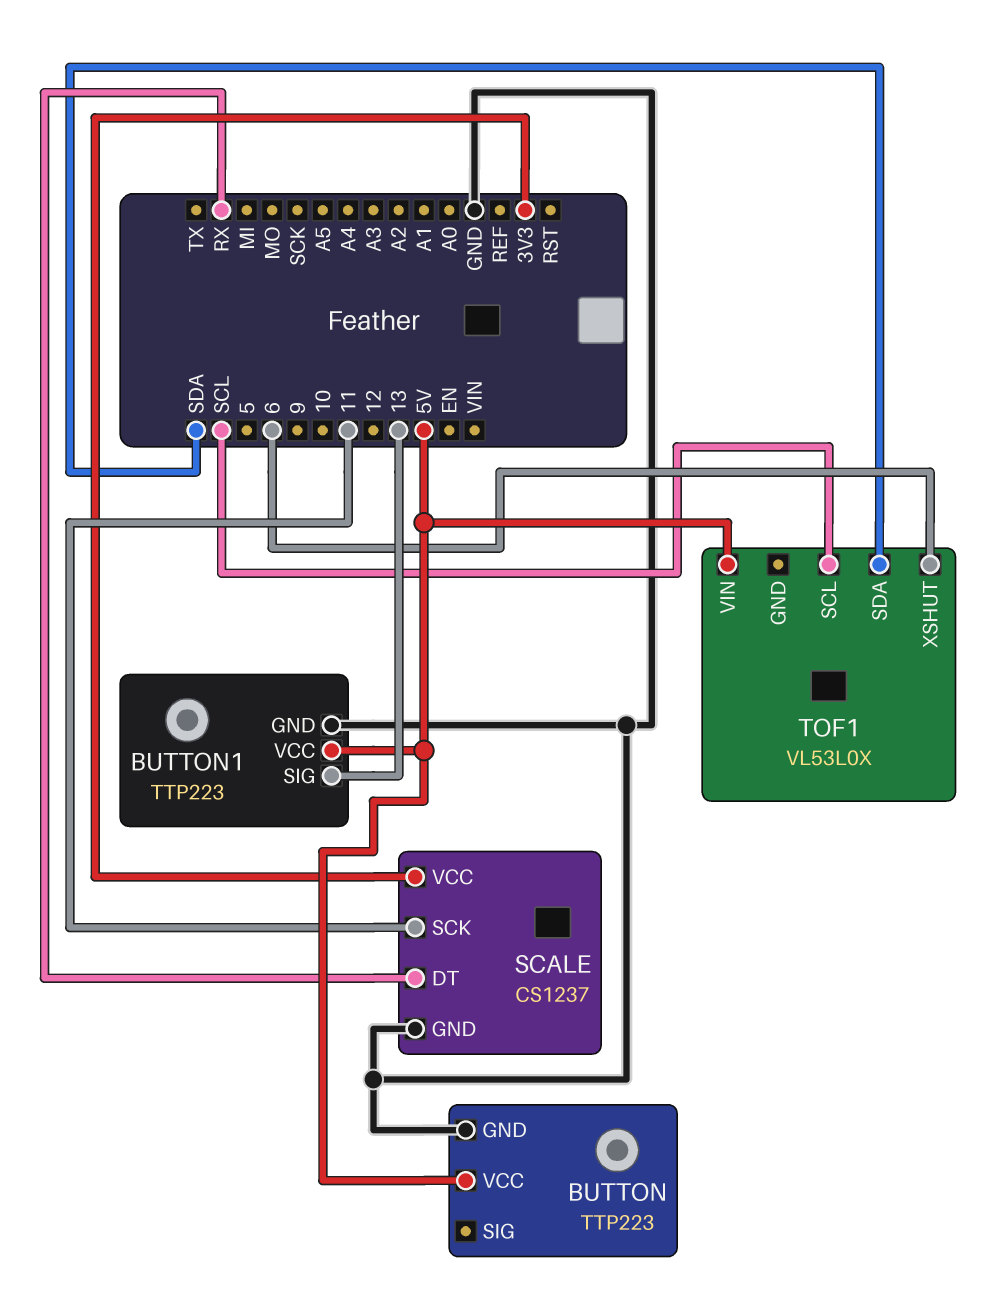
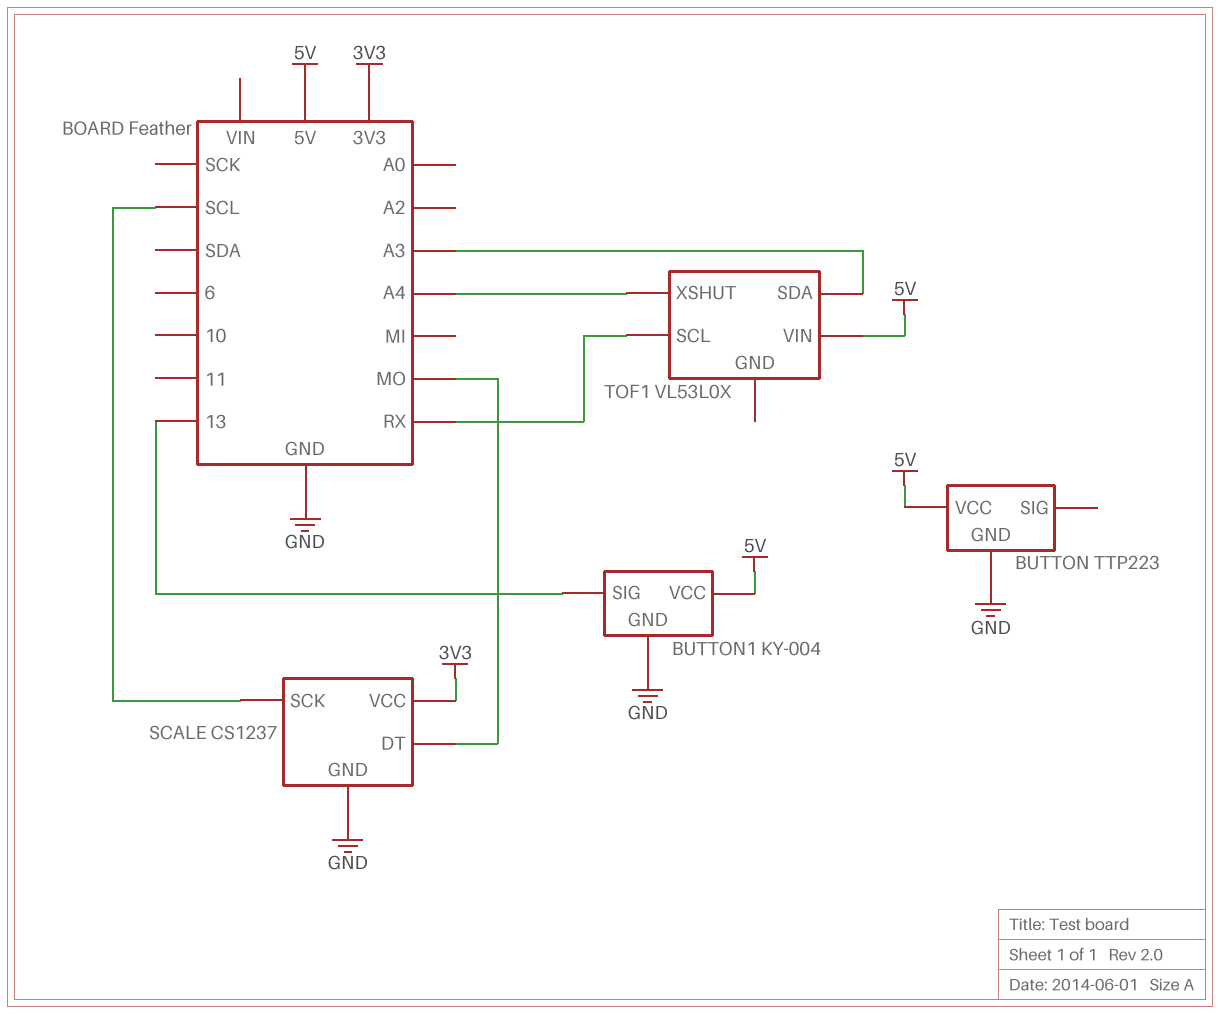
BUTTON1: TTP223 -> KY-004
SCALE pin DT: RX -> MO
SCALE pin SCK: 11 -> SCL
TOF1 pin SCL: SCL -> RX
TOF1 pin SDA: SDA -> A3
TOF1 pin XSHUT: 6 -> A4

